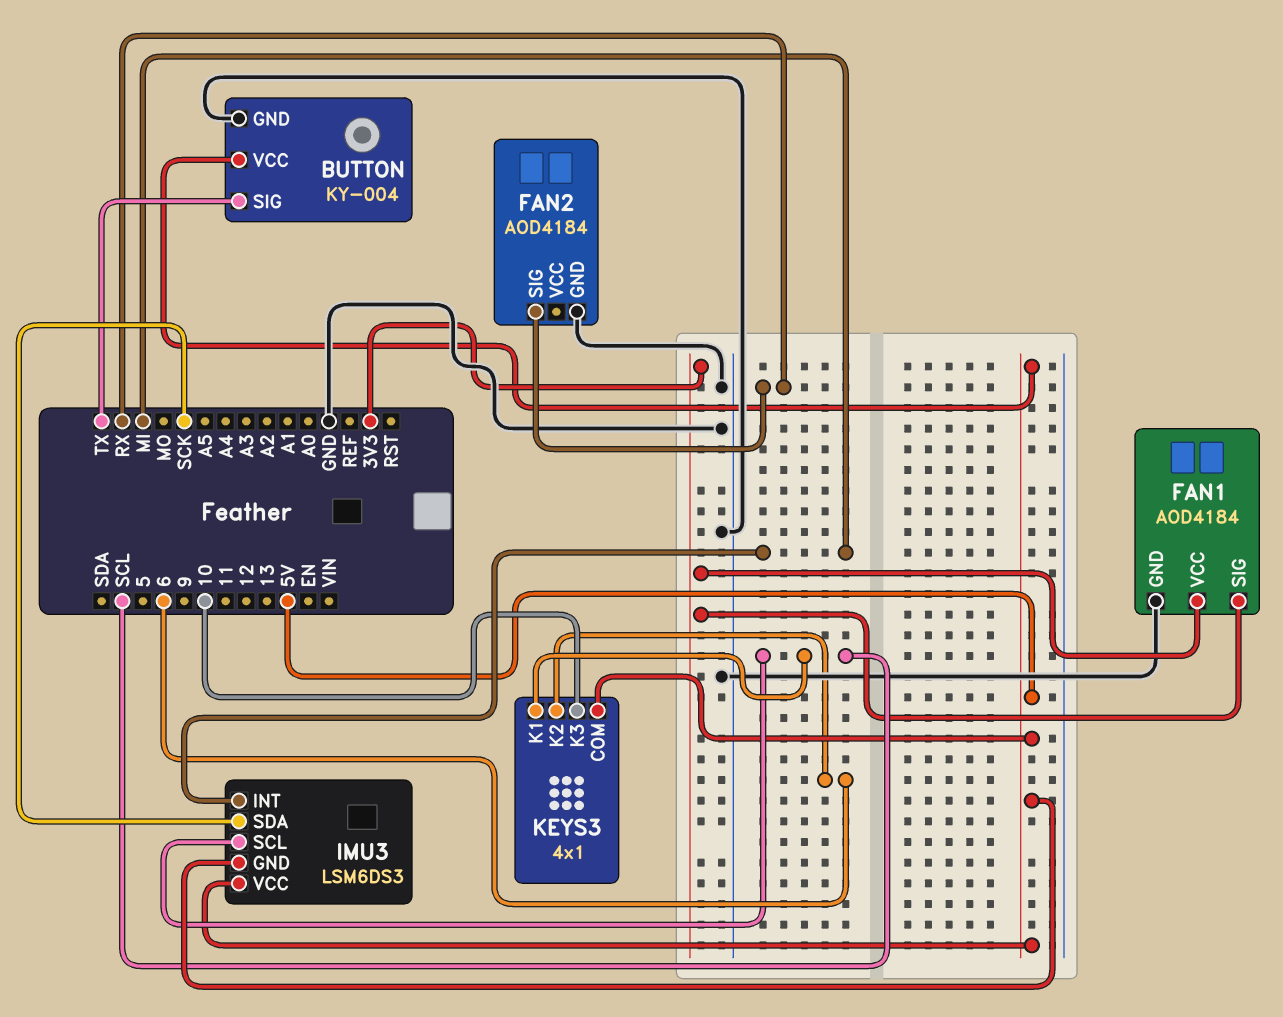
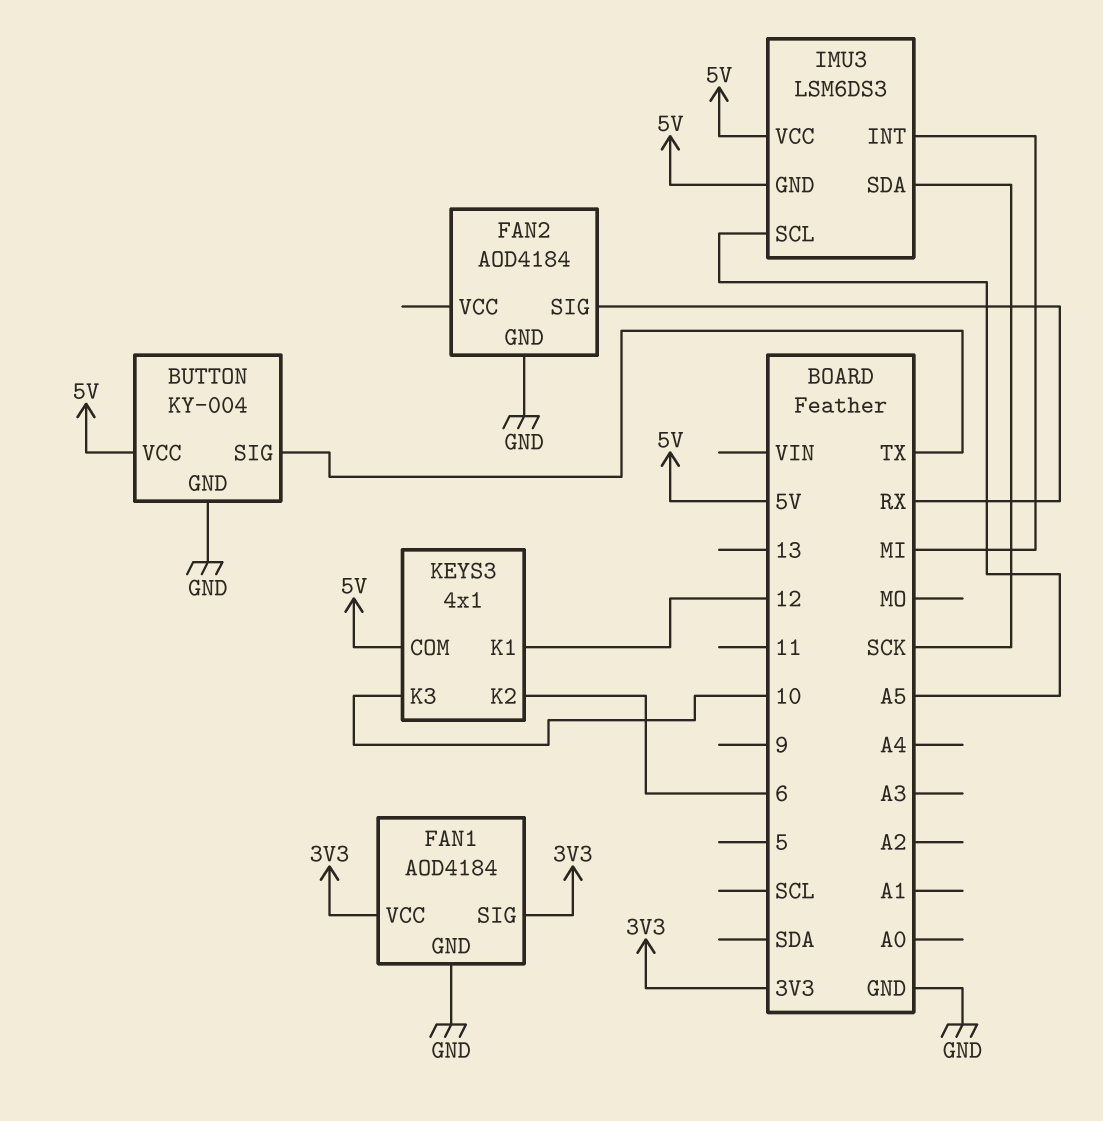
IMU3 pin SCL: SCL -> A5
KEYS3 pin K1: SCL -> 12

